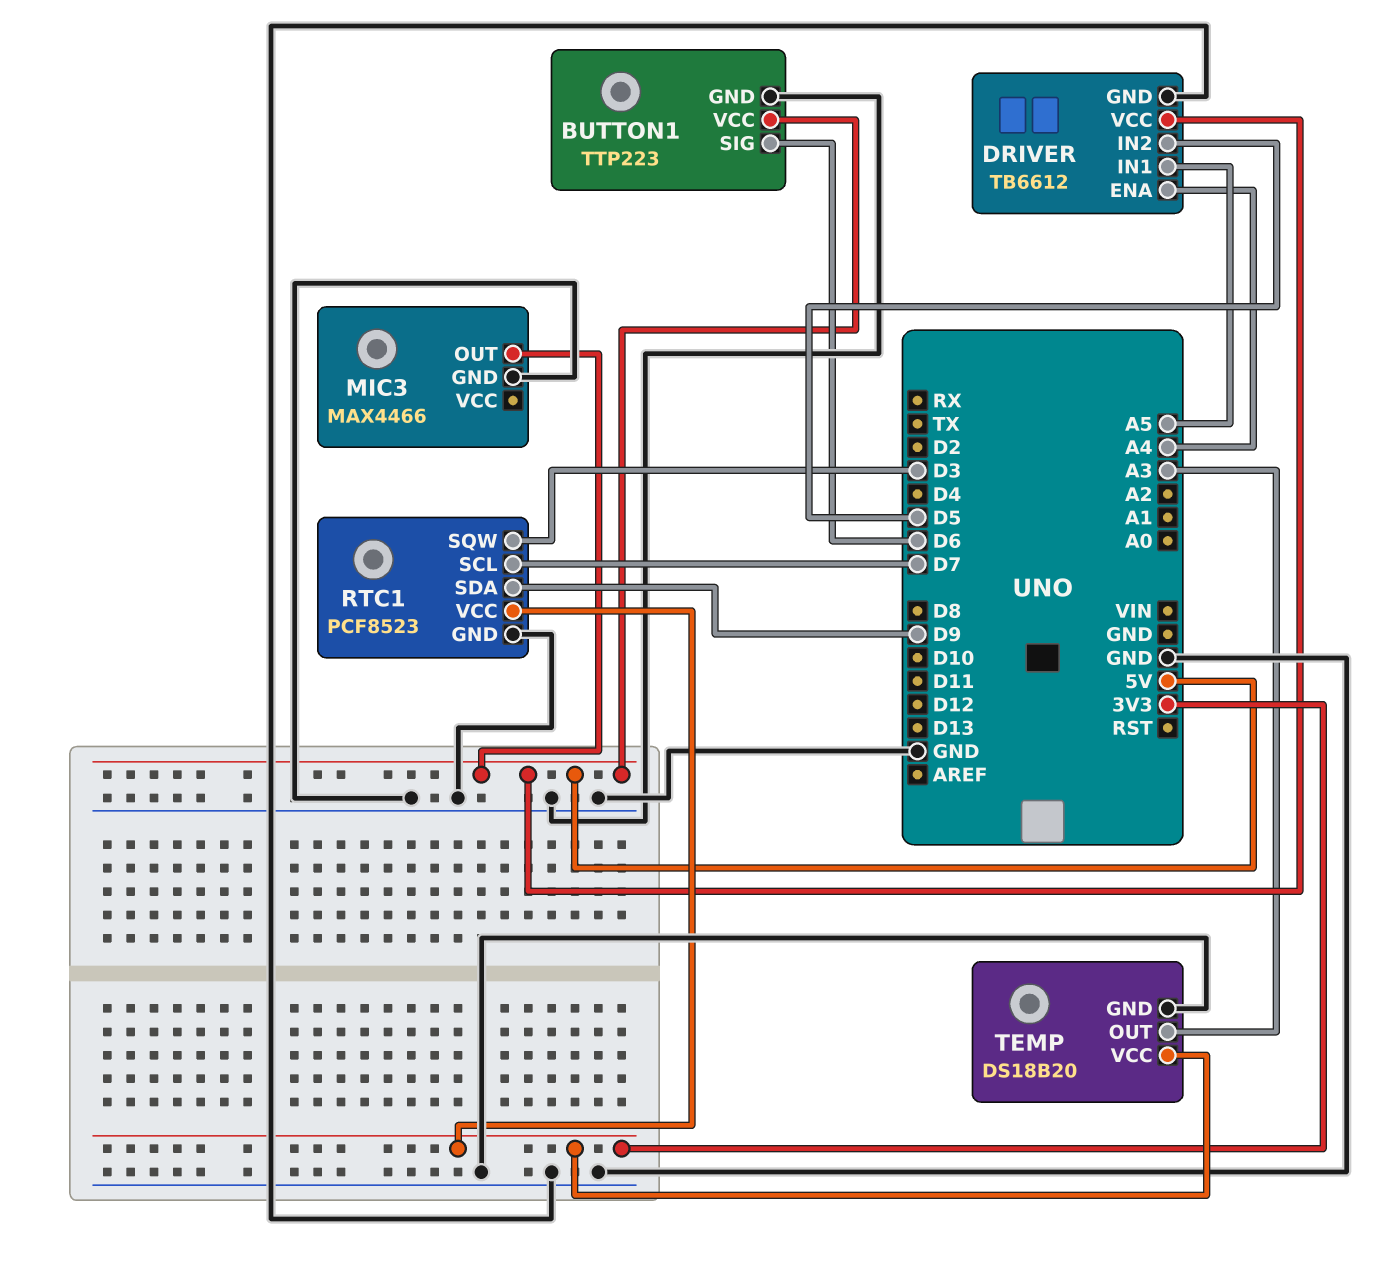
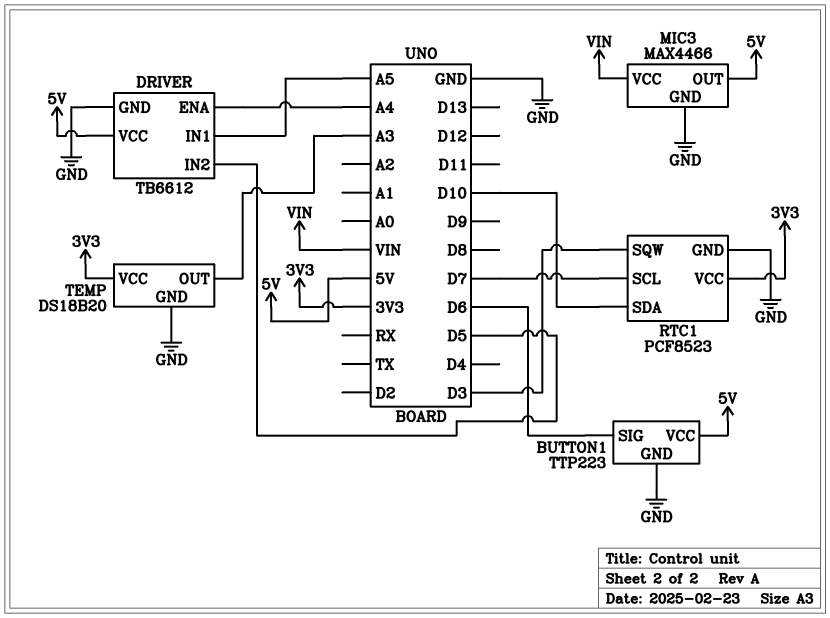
MIC3 pin VCC: none -> VIN
RTC1 pin SDA: D9 -> D10

